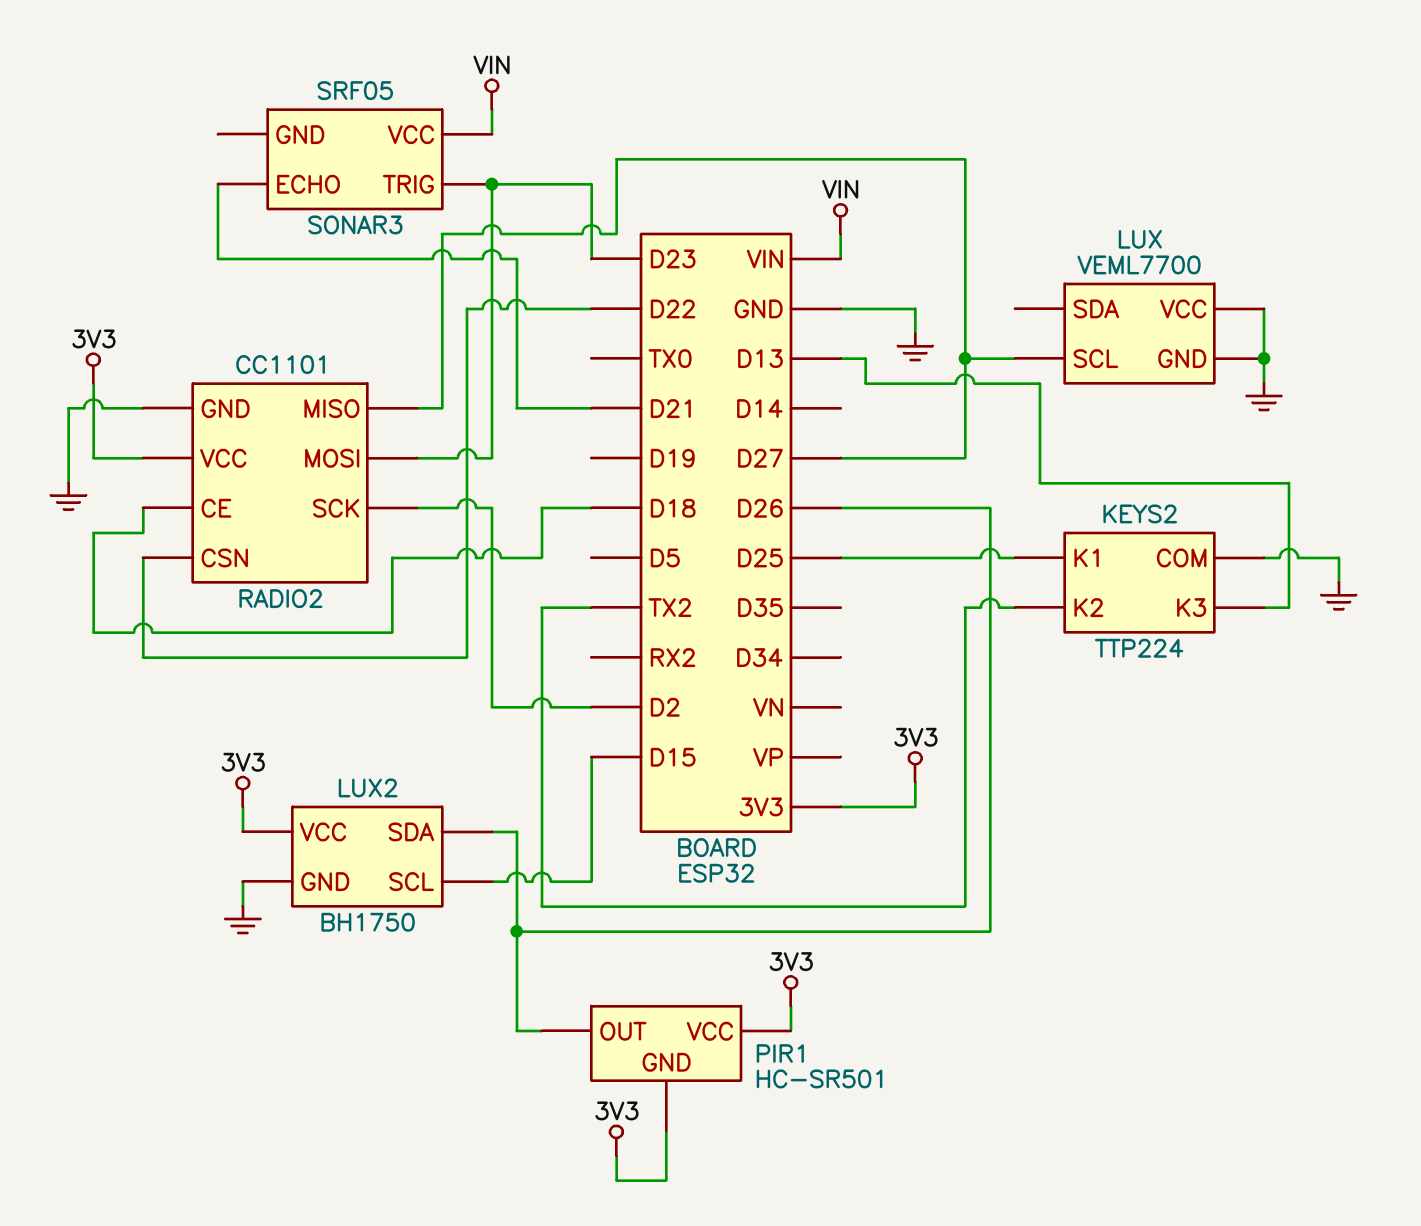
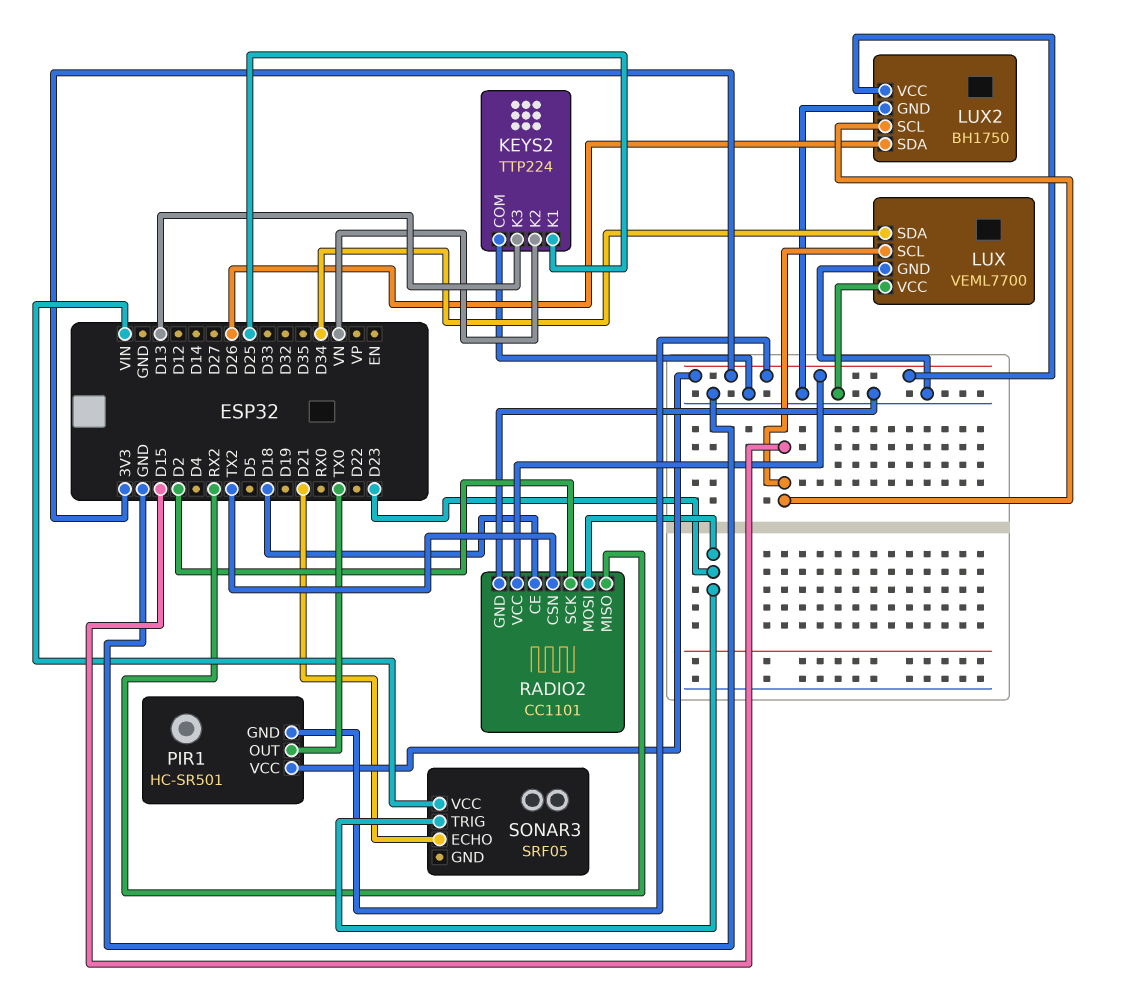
KEYS2 pin K2: TX2 -> VN
LUX pin SCL: D27 -> D15
LUX pin SDA: none -> D34
PIR1 pin OUT: D26 -> TX0
RADIO2 pin CSN: D22 -> TX2
RADIO2 pin MISO: D27 -> RX2

